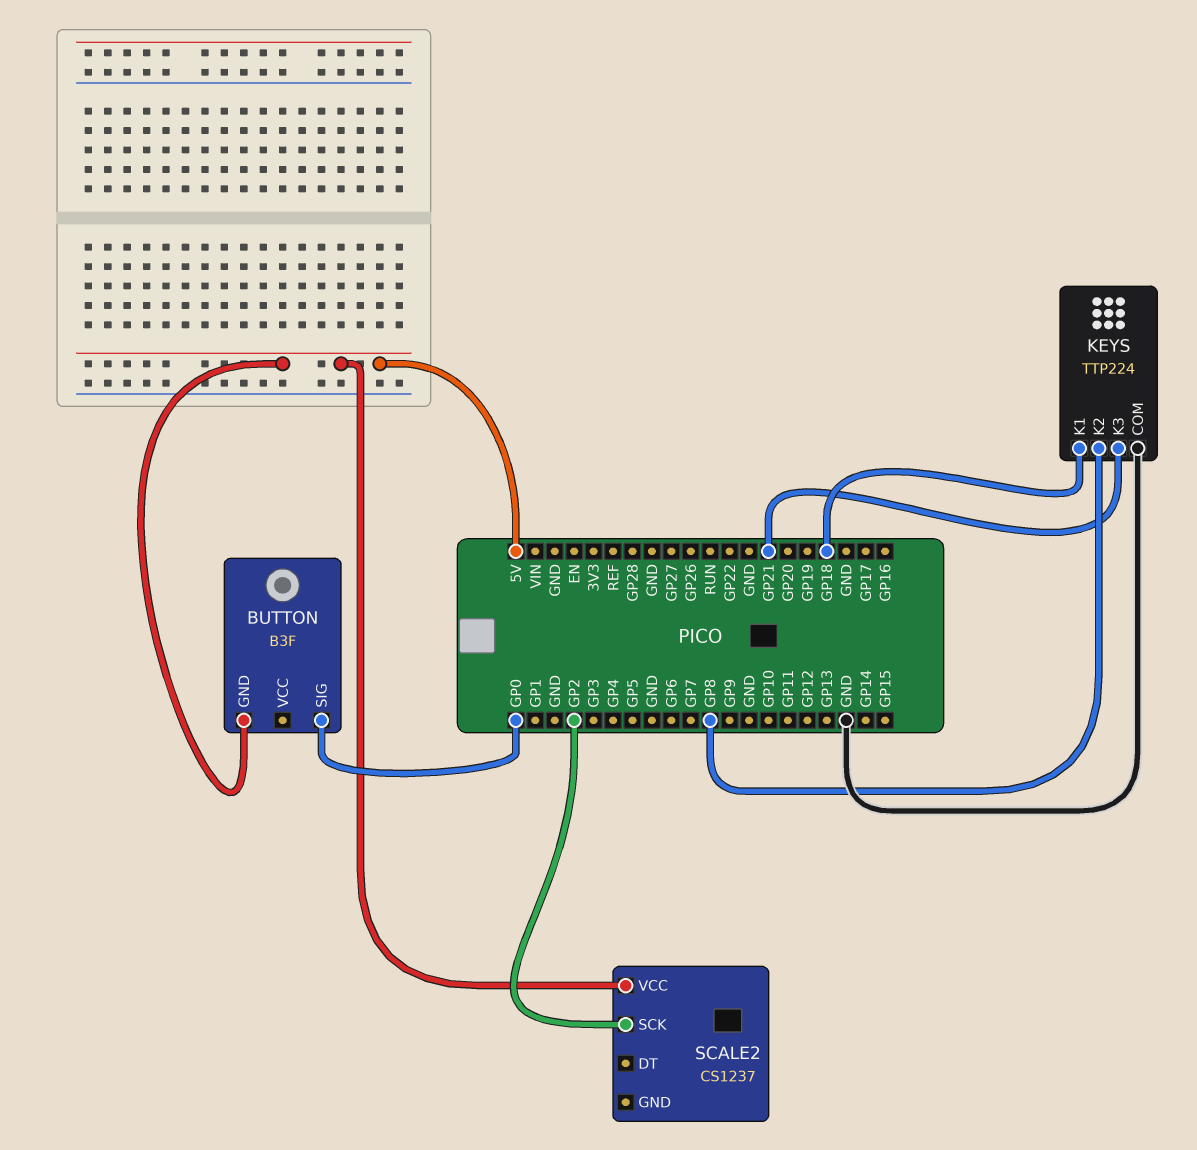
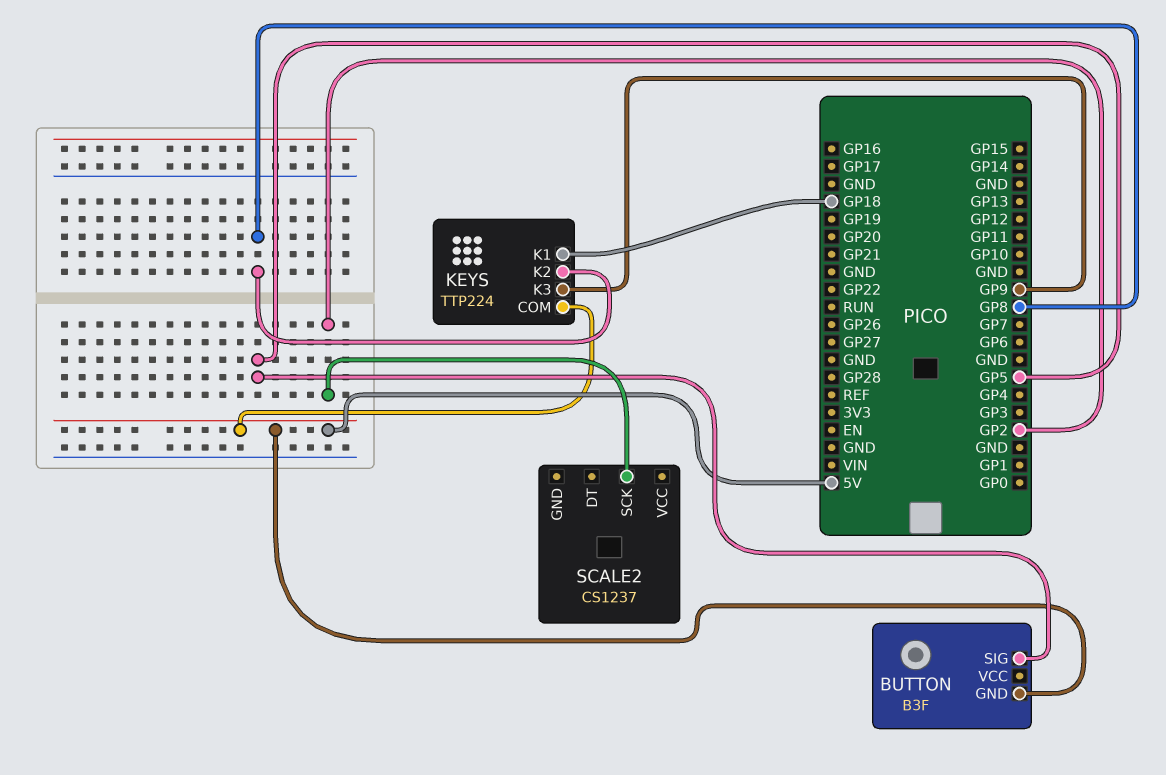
BUTTON pin SIG: GP0 -> GP5
KEYS pin COM: GND -> 5V
KEYS pin K3: GP21 -> GP9
SCALE2 pin VCC: 5V -> none

